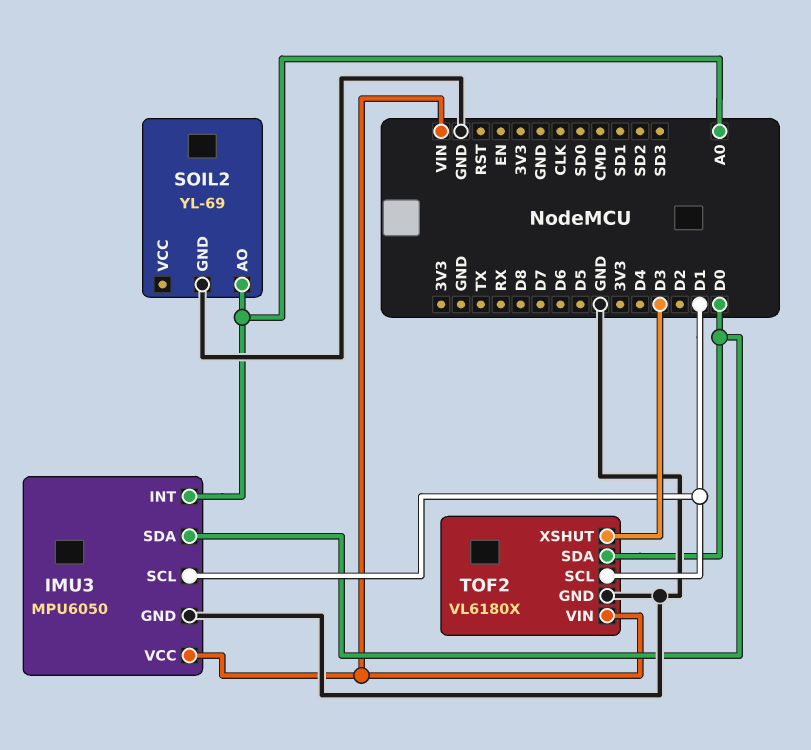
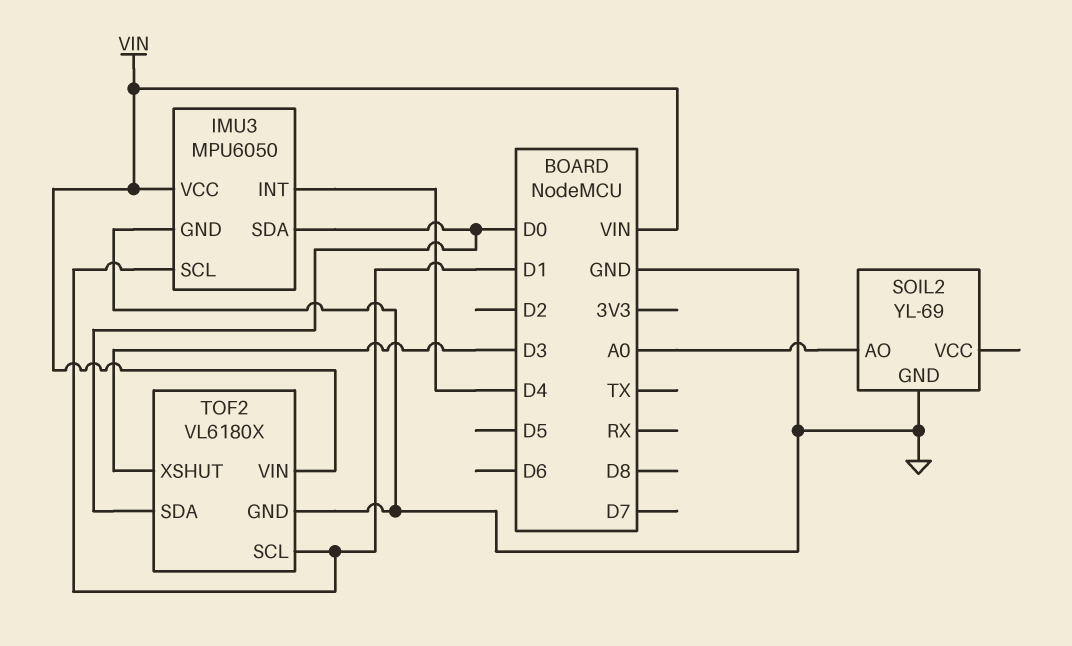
IMU3 pin INT: A0 -> D4

